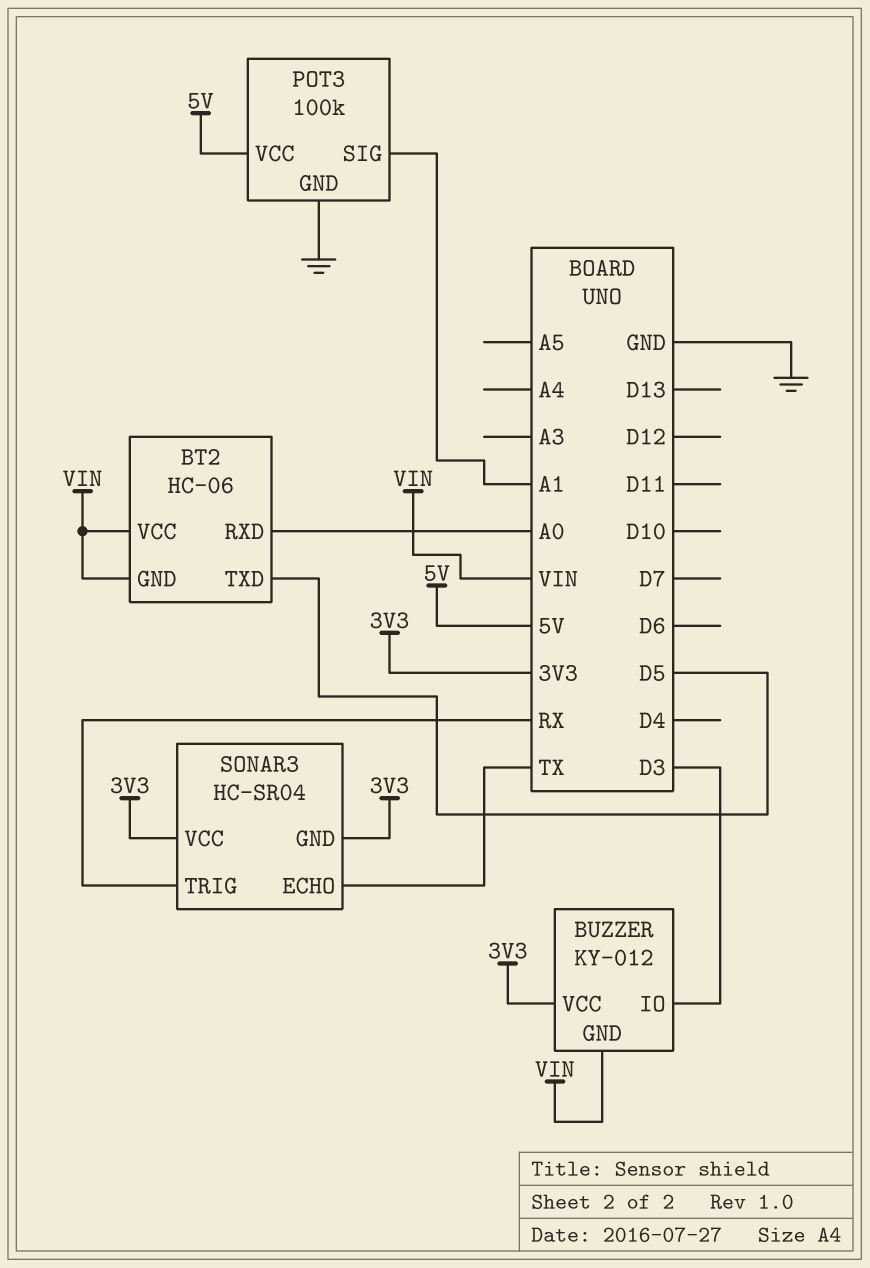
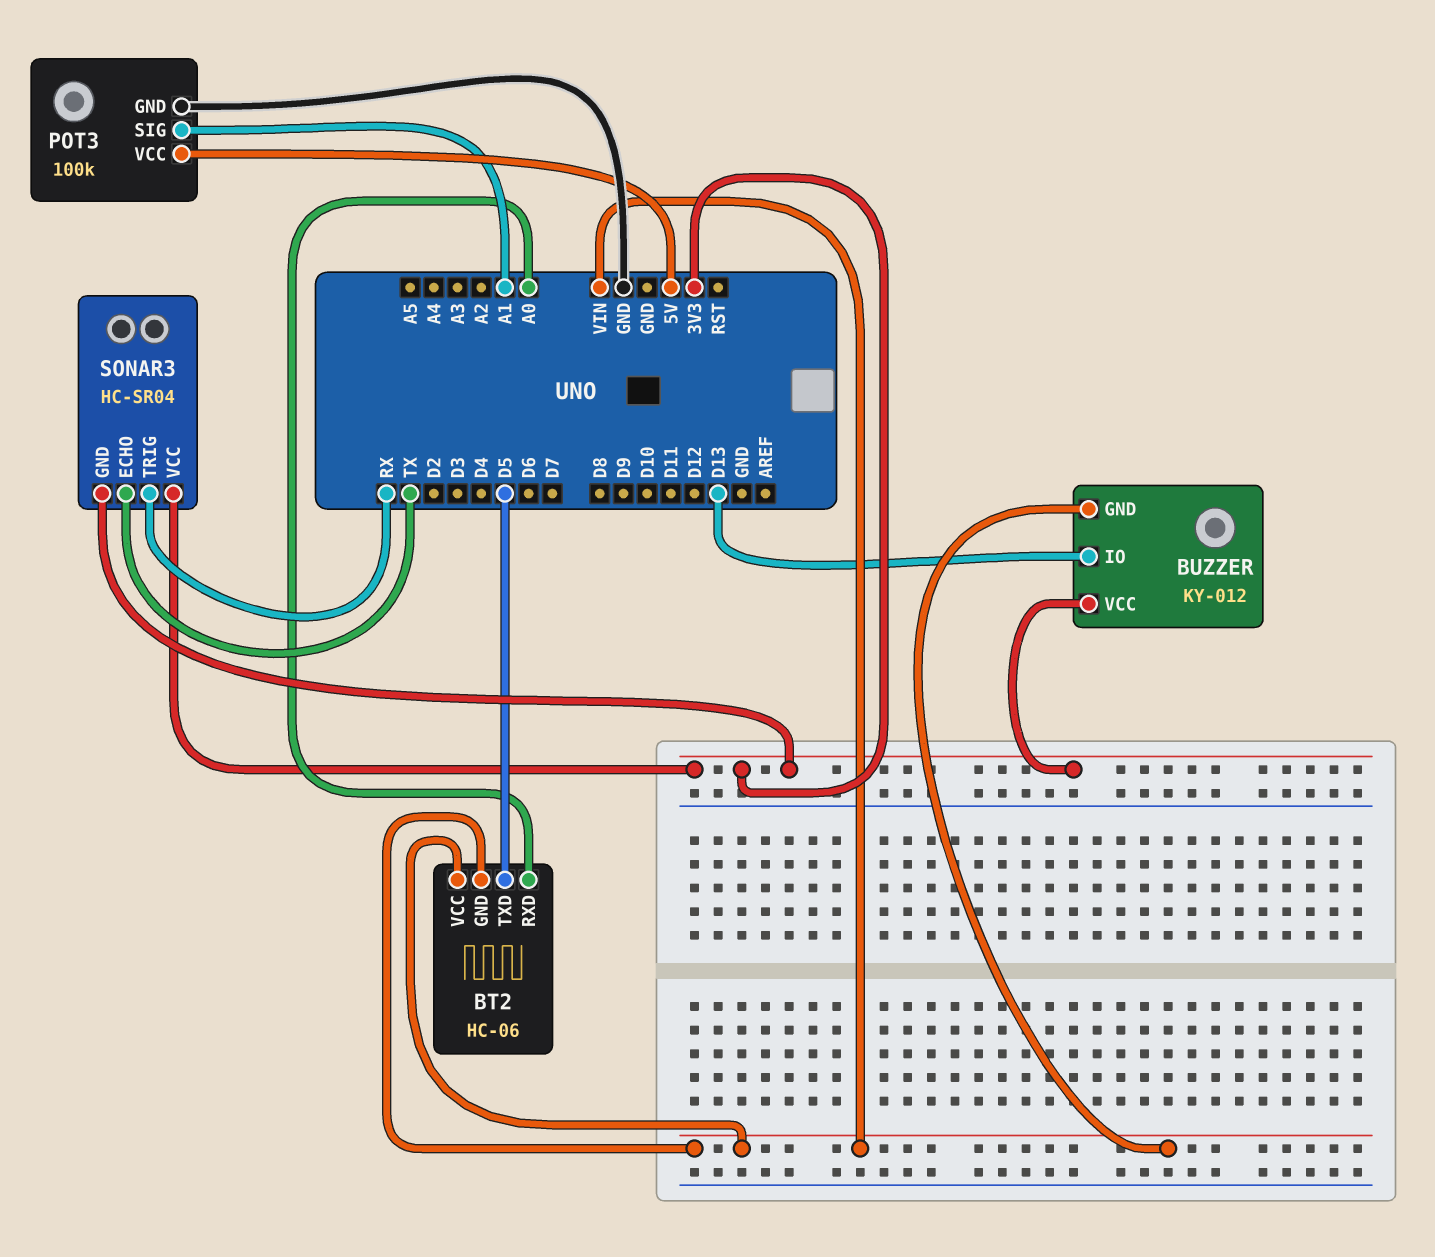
BUZZER pin IO: D3 -> D13

